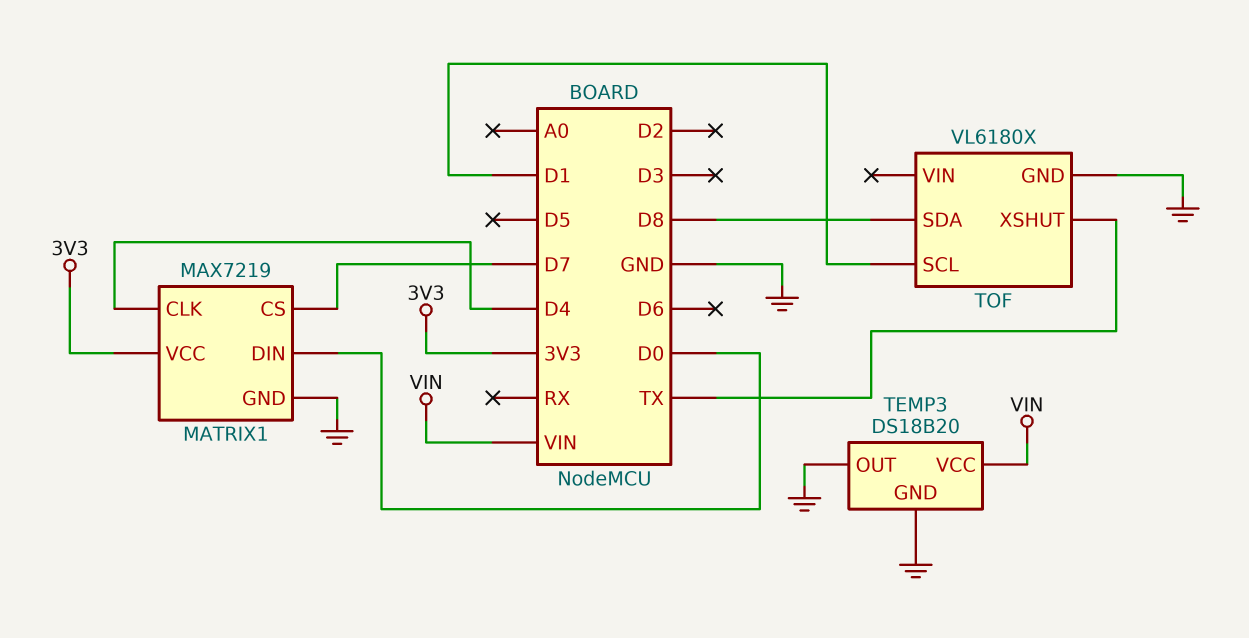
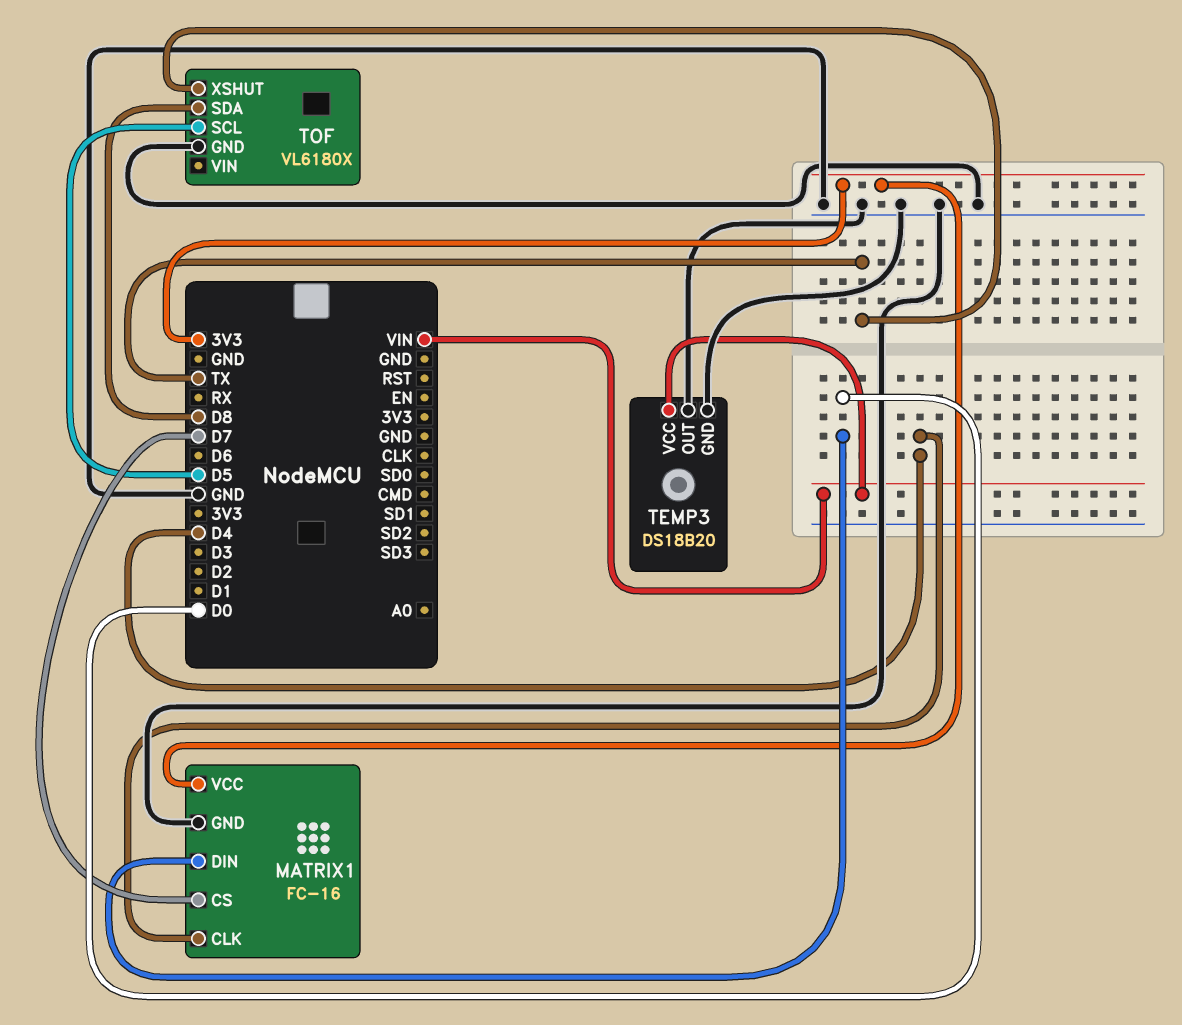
MATRIX1: MAX7219 -> FC-16
TOF pin SCL: D1 -> D5

